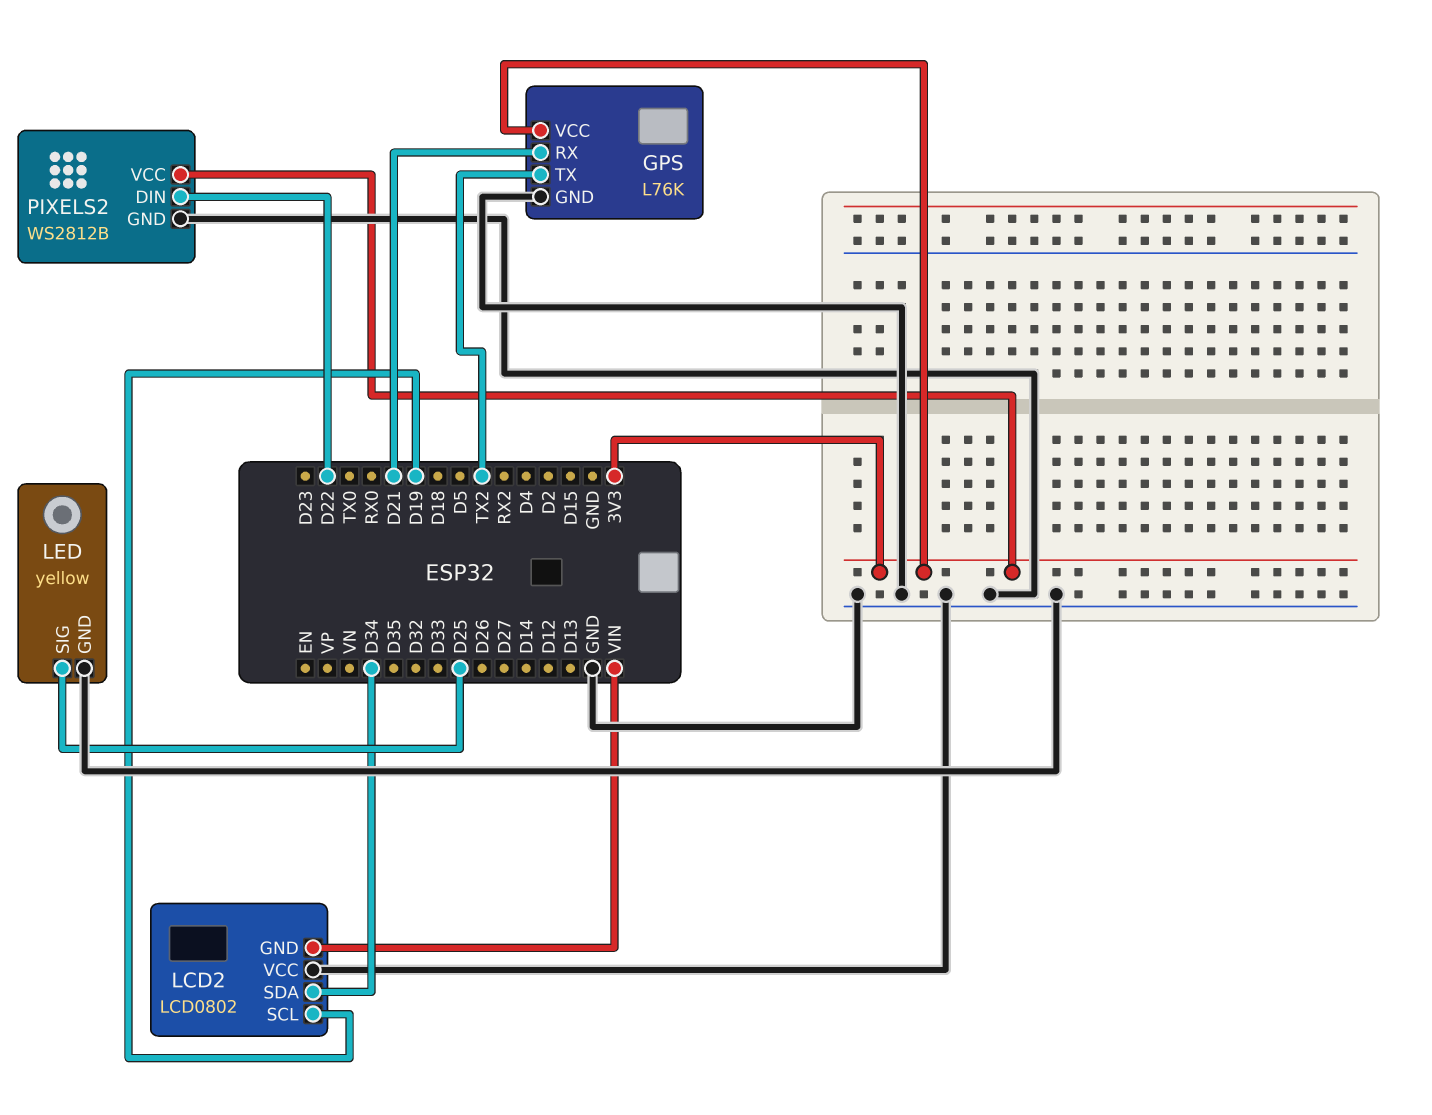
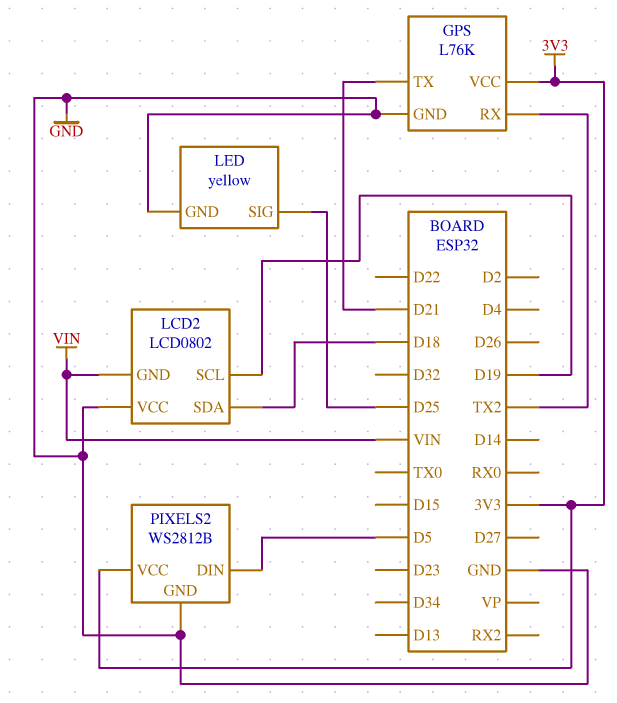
GPS pin RX: D21 -> TX2
GPS pin TX: TX2 -> D21
LCD2 pin SDA: D34 -> D18
PIXELS2 pin DIN: D22 -> D5

